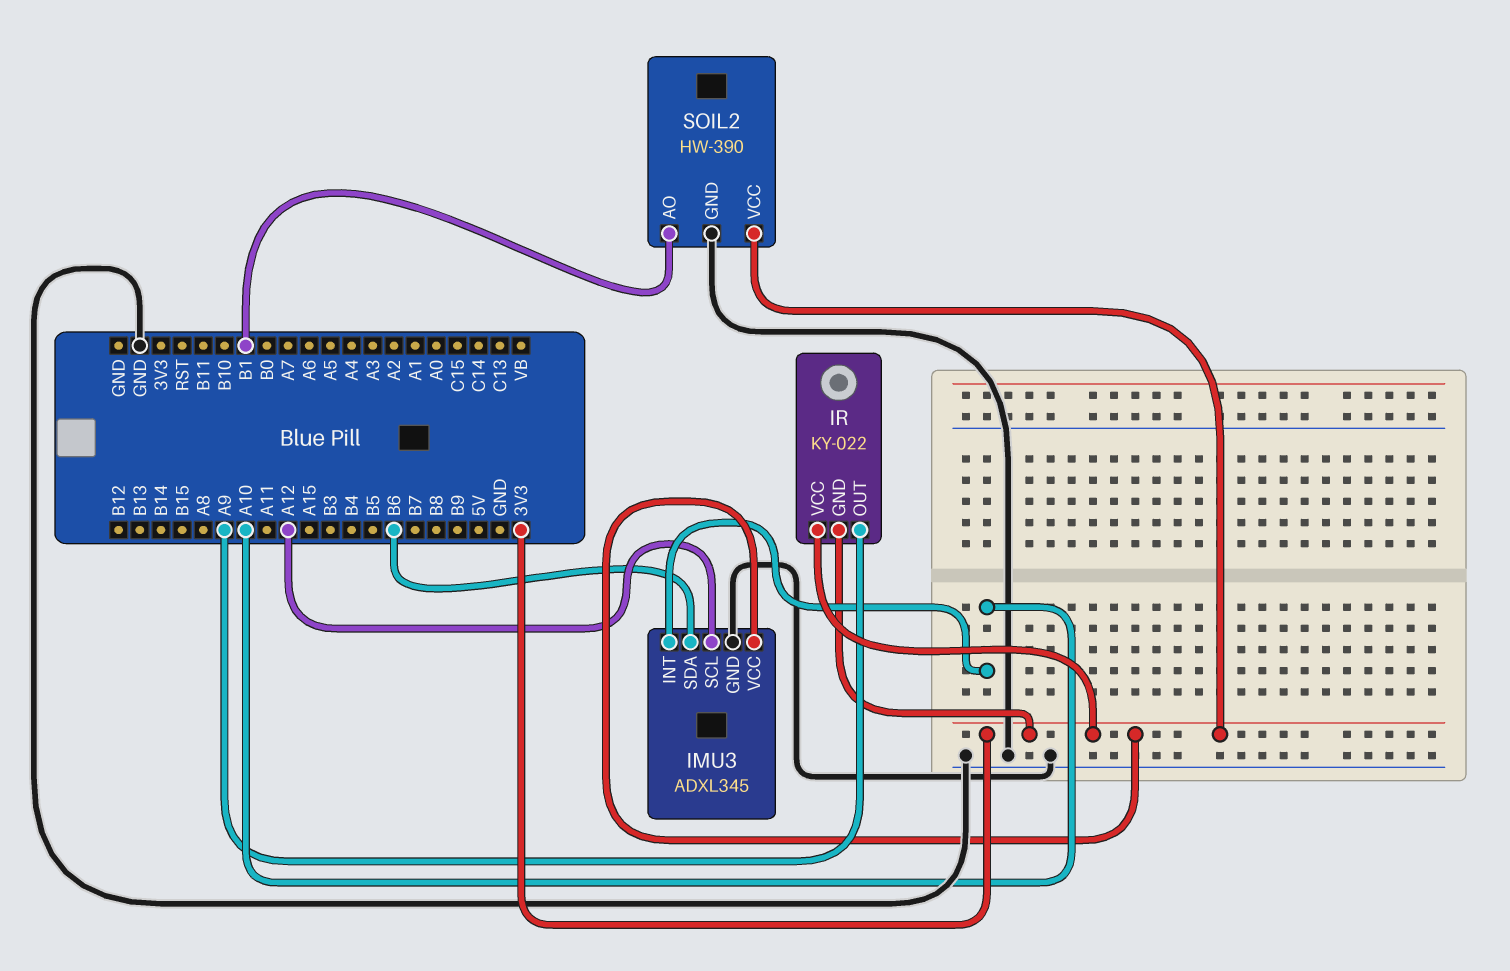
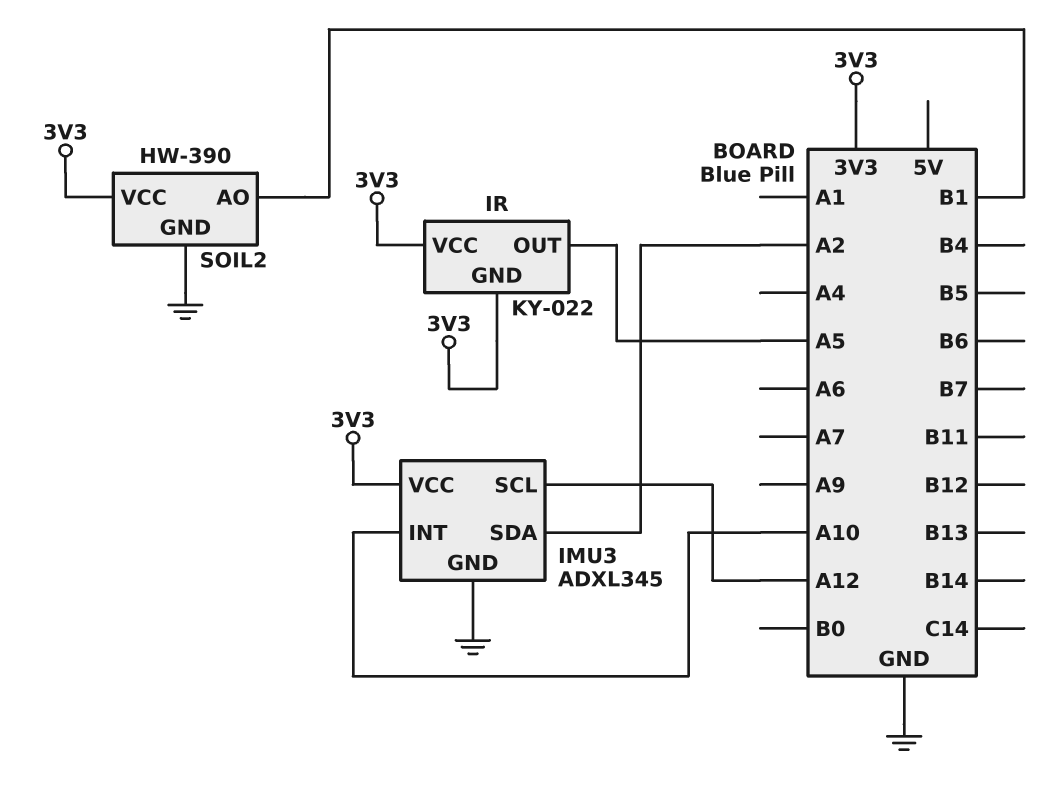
IMU3 pin SDA: B6 -> A2
IR pin OUT: A9 -> A5

